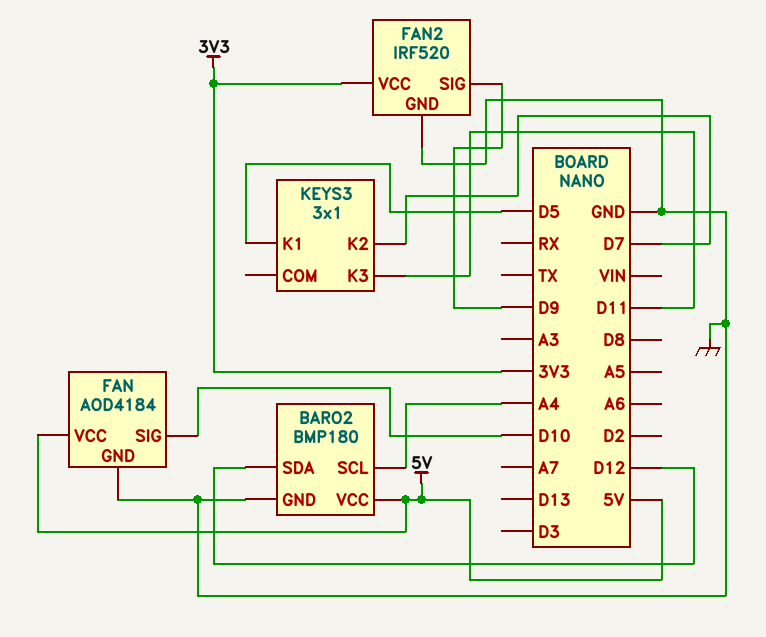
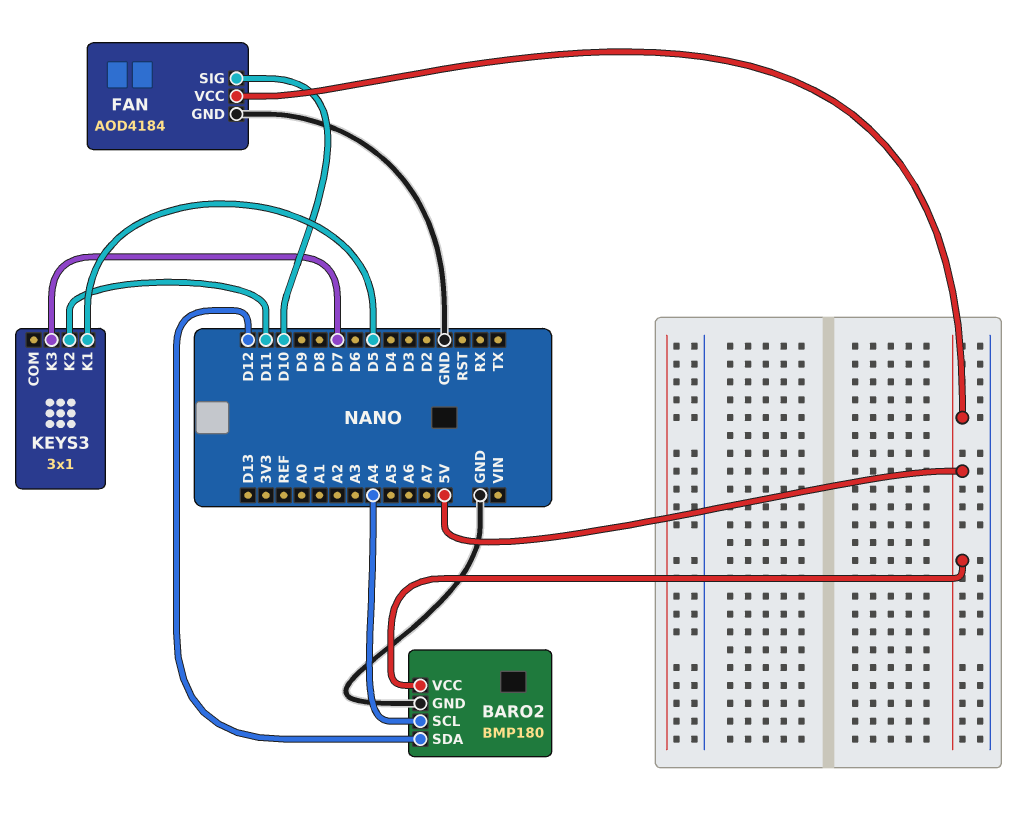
FAN2: IRF520 -> none
FAN2 pin GND: GND -> none
FAN2 pin SIG: D9 -> none
FAN2 pin VCC: 3V3 -> none
KEYS3 pin K2: D7 -> D11
KEYS3 pin K3: D11 -> D7

